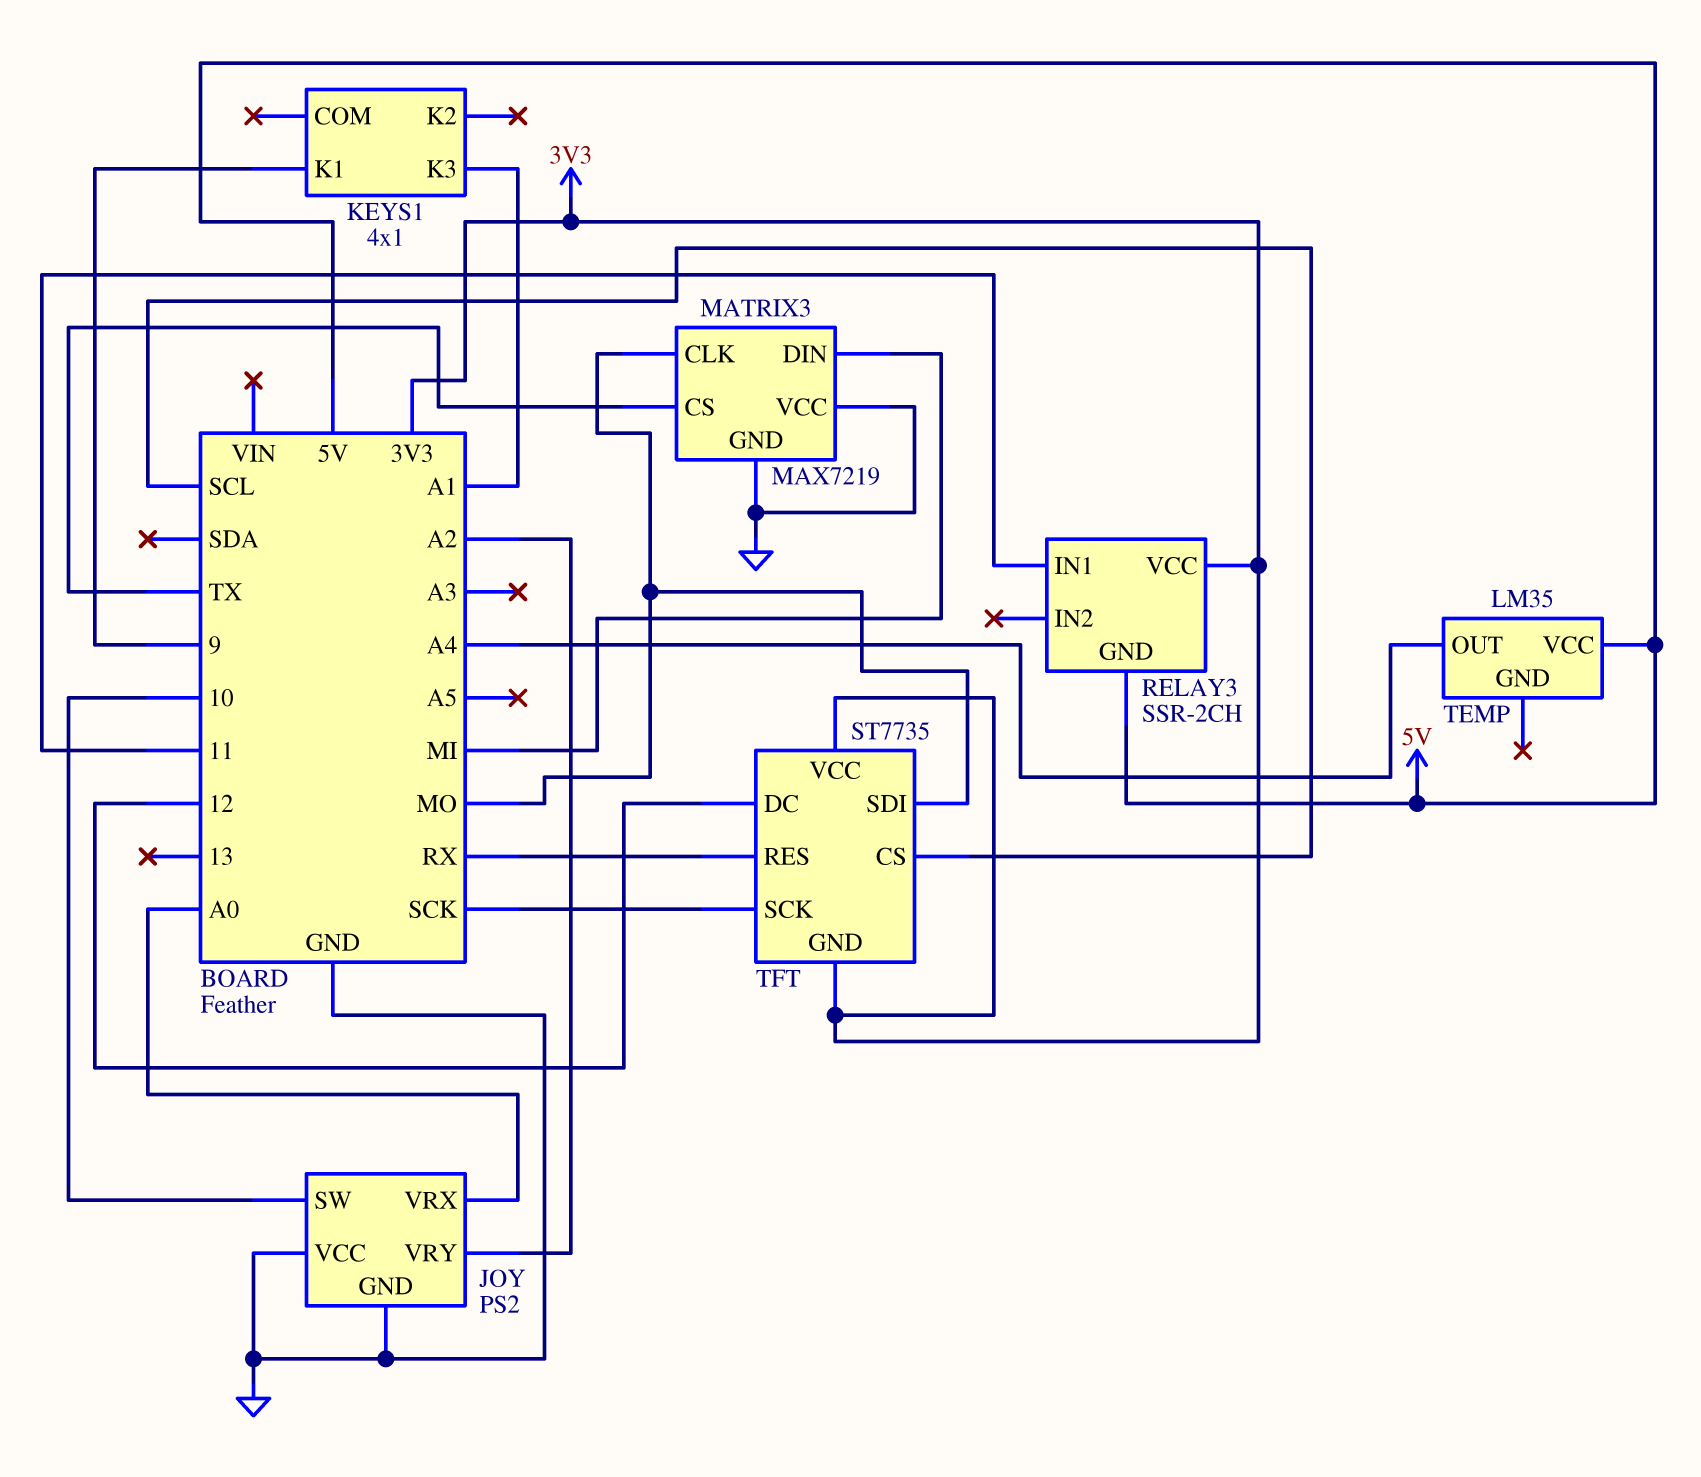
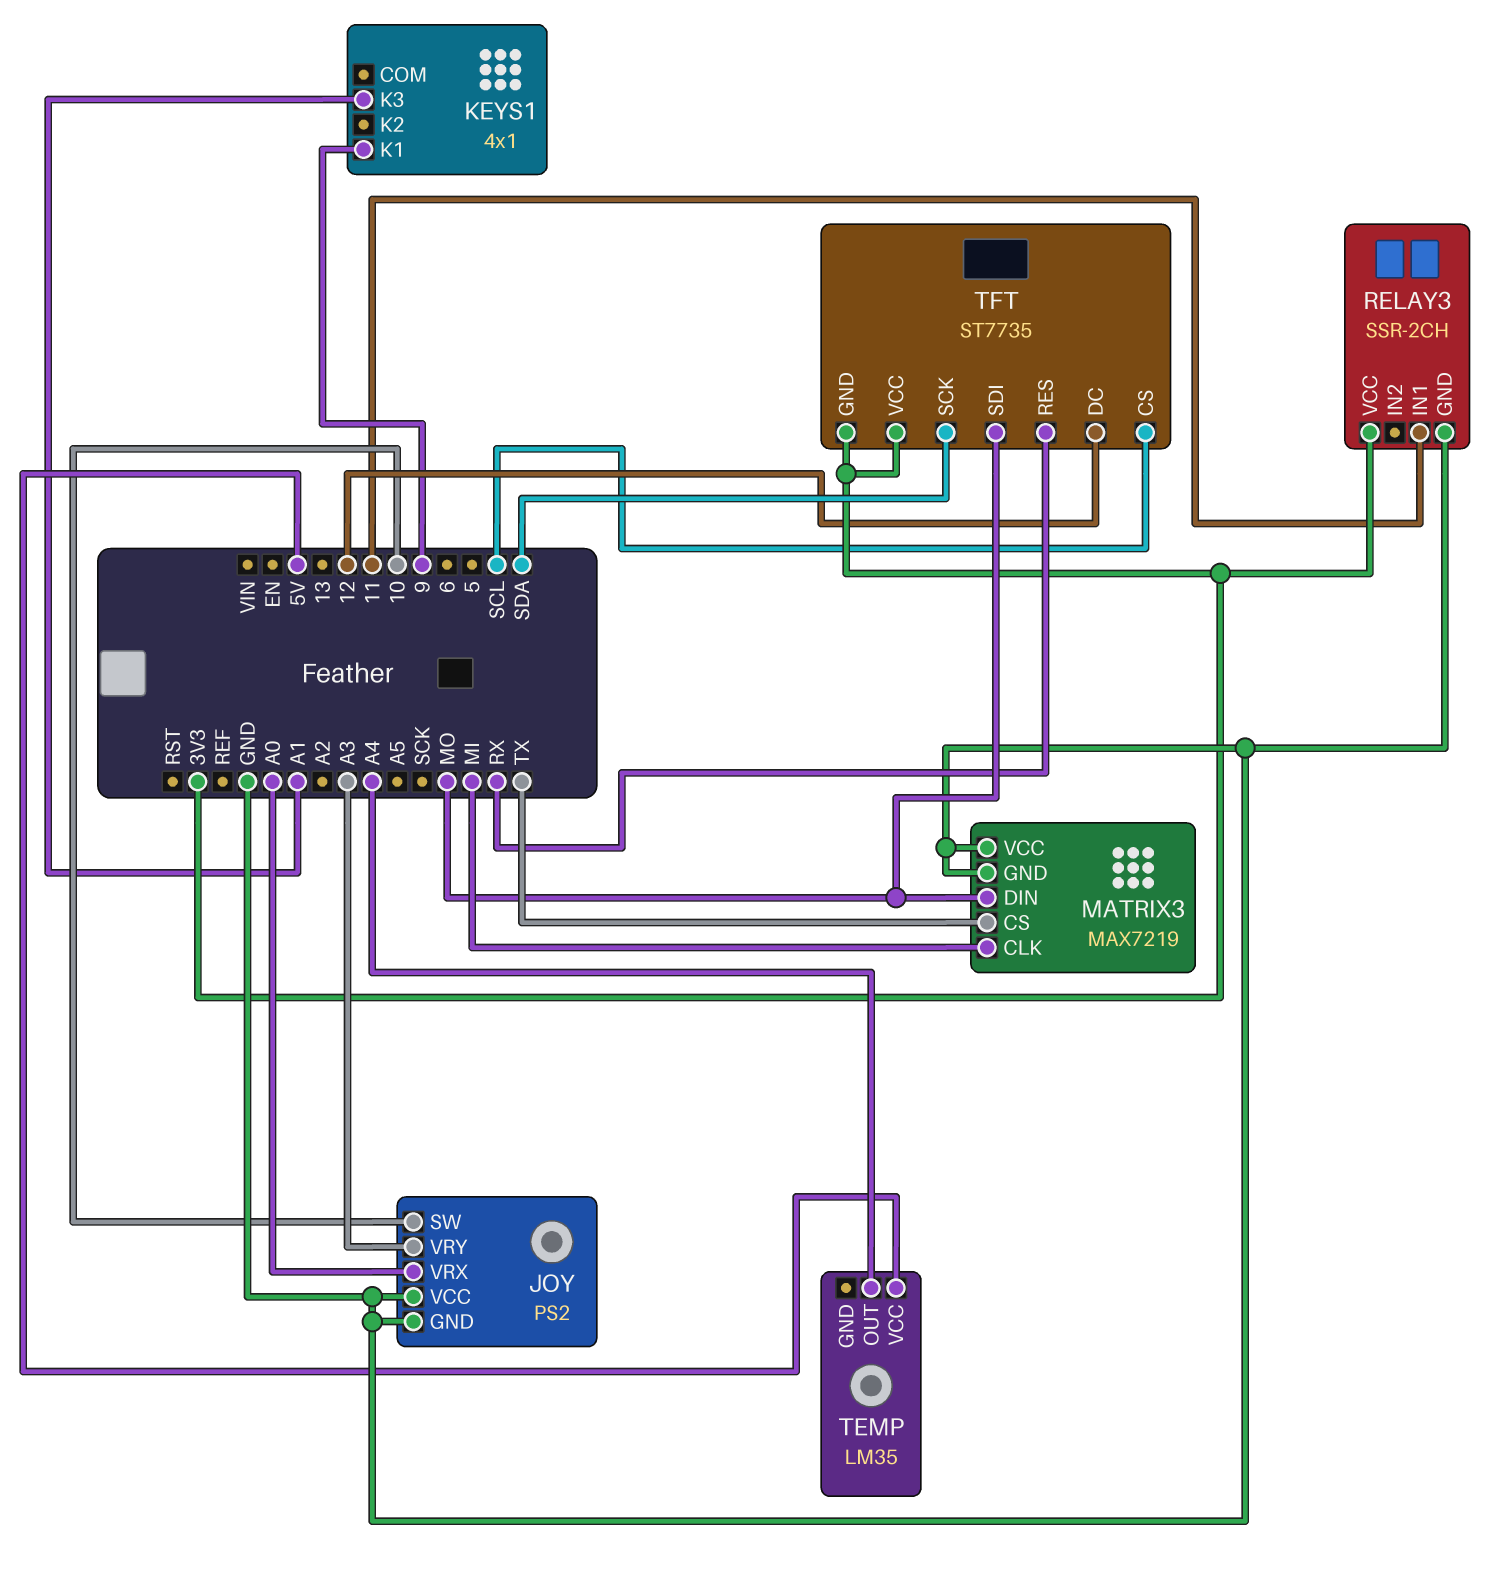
JOY pin VRY: A2 -> A3
MATRIX3 pin CLK: MO -> MI
MATRIX3 pin DIN: MI -> MO
RELAY3 pin GND: 5V -> GND
TFT pin SCK: SCK -> SDA

